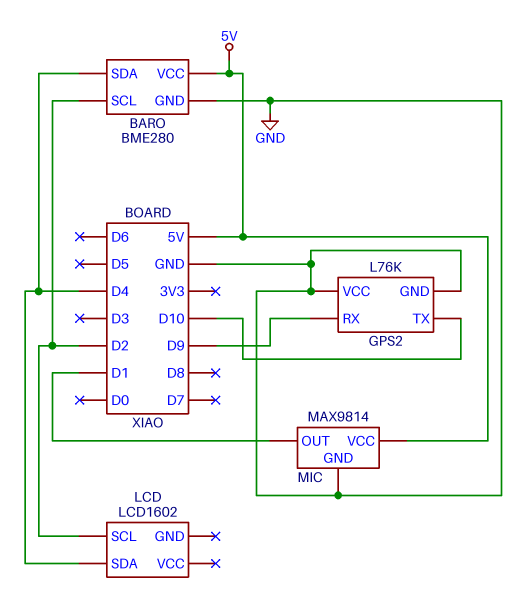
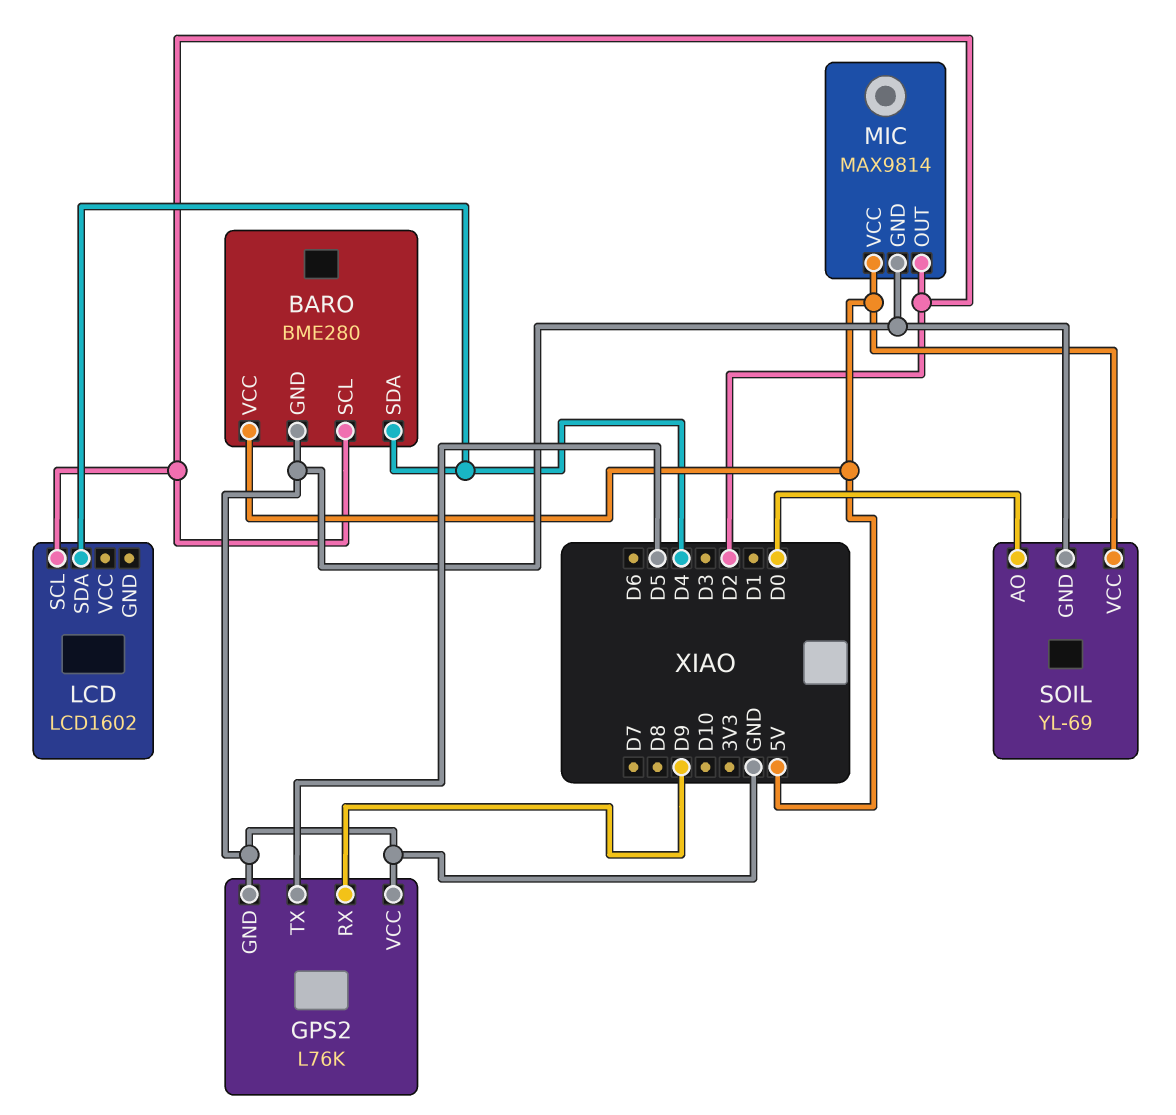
GPS2 pin TX: D10 -> D5
MIC pin OUT: D1 -> D2
SOIL: none -> YL-69
SOIL pin AO: none -> D0
SOIL pin GND: none -> GND
SOIL pin VCC: none -> 5V

